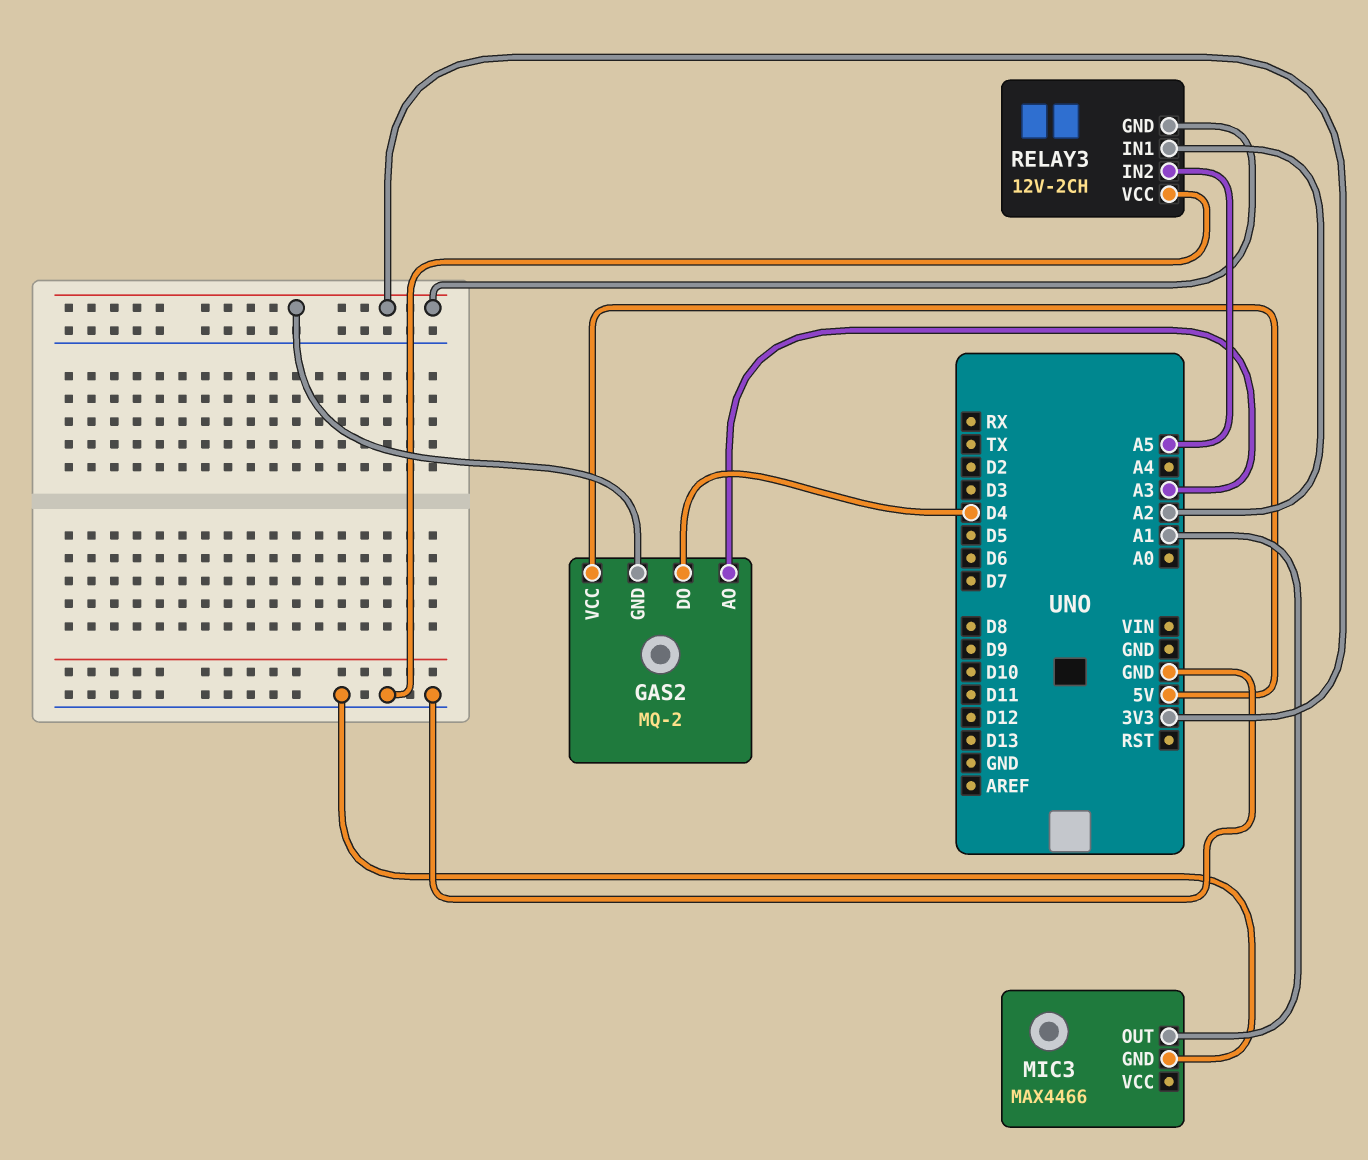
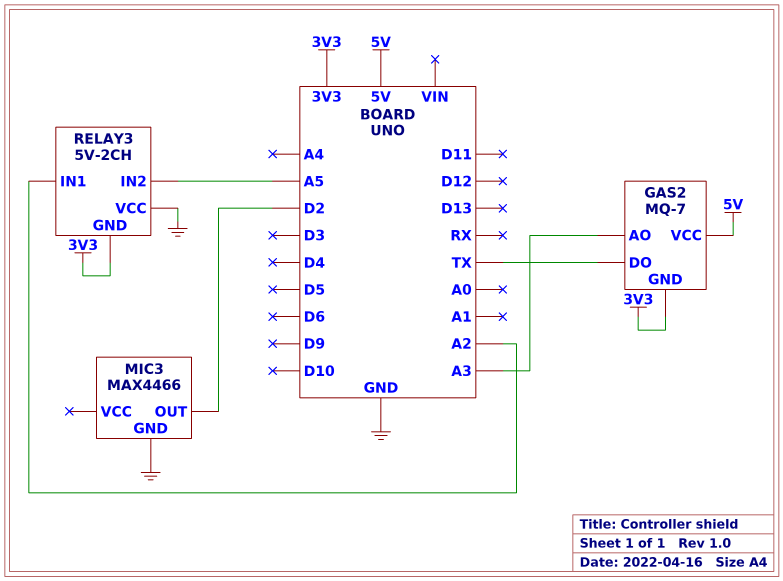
GAS2: MQ-2 -> MQ-7
GAS2 pin DO: D4 -> TX
MIC3 pin OUT: A1 -> D2
RELAY3: 12V-2CH -> 5V-2CH

